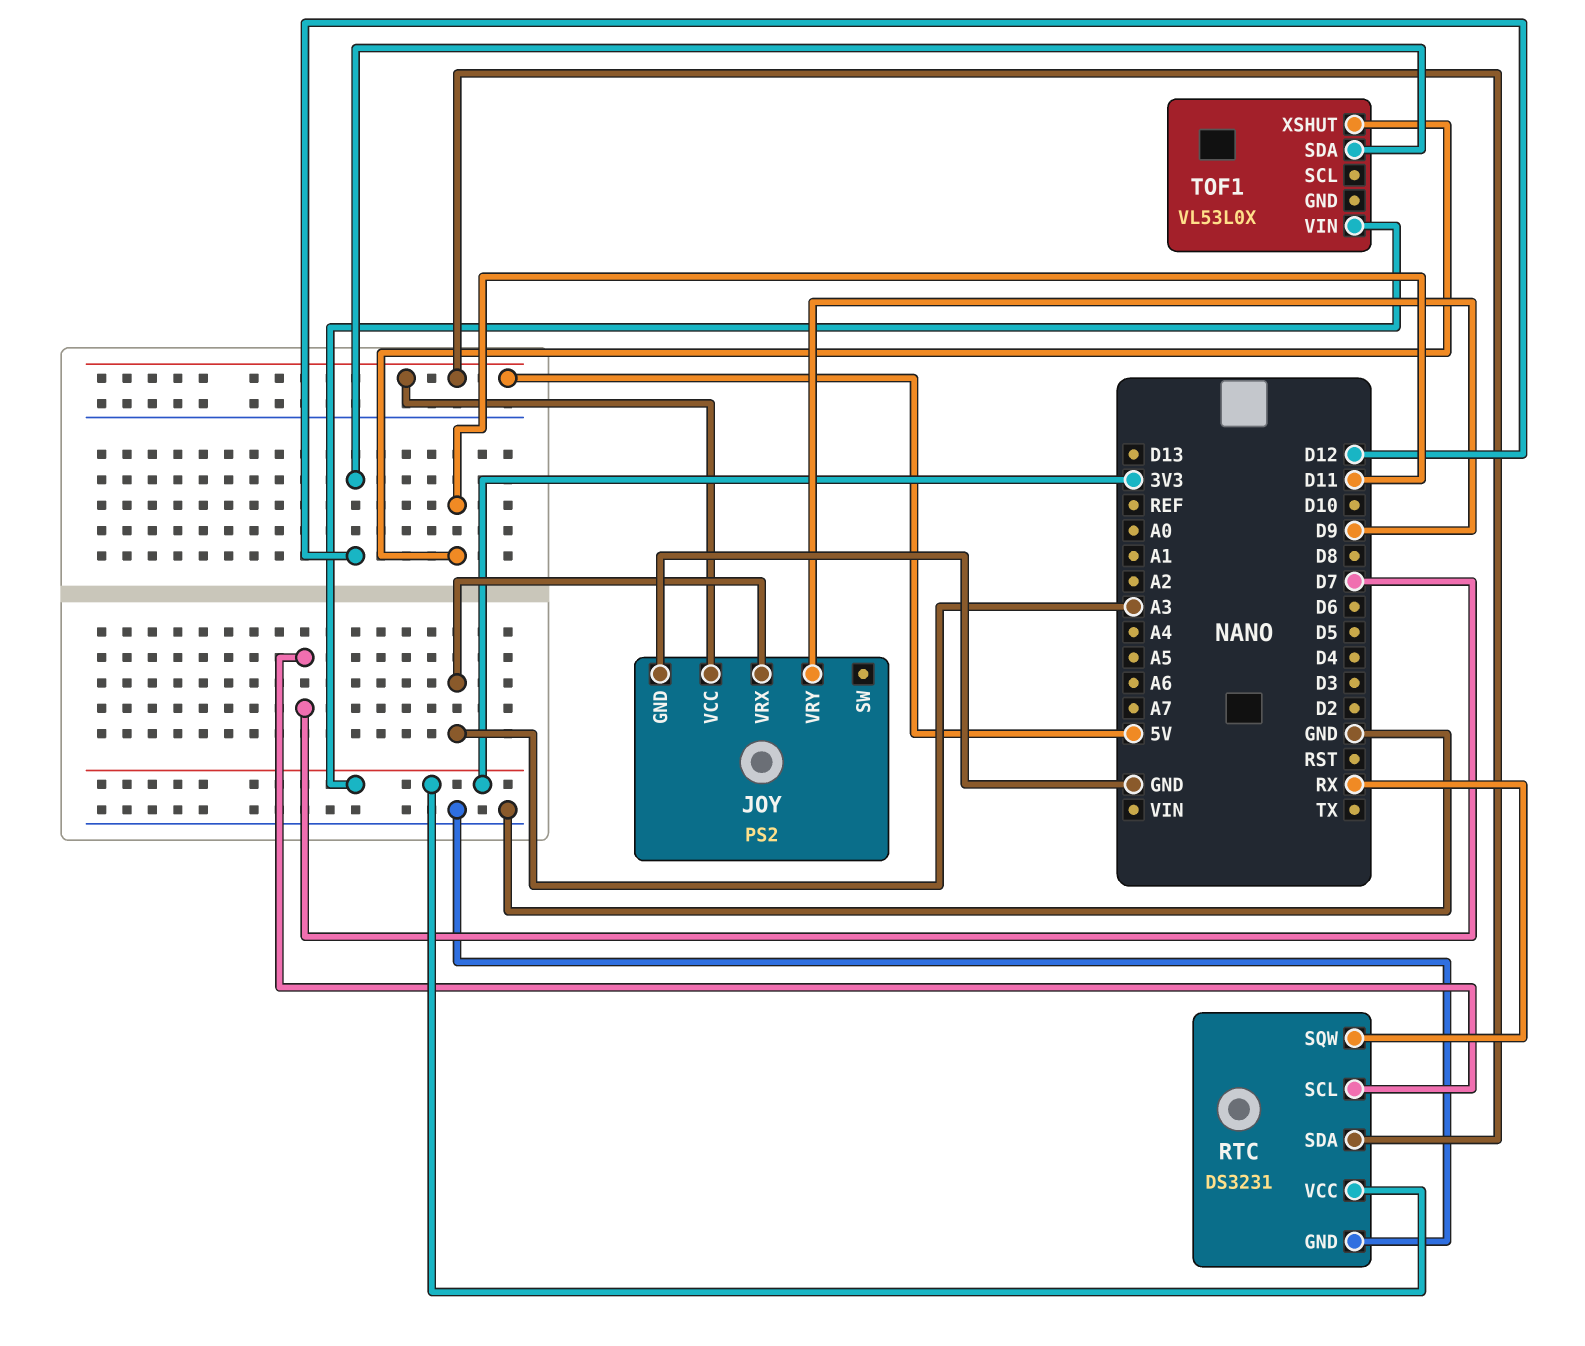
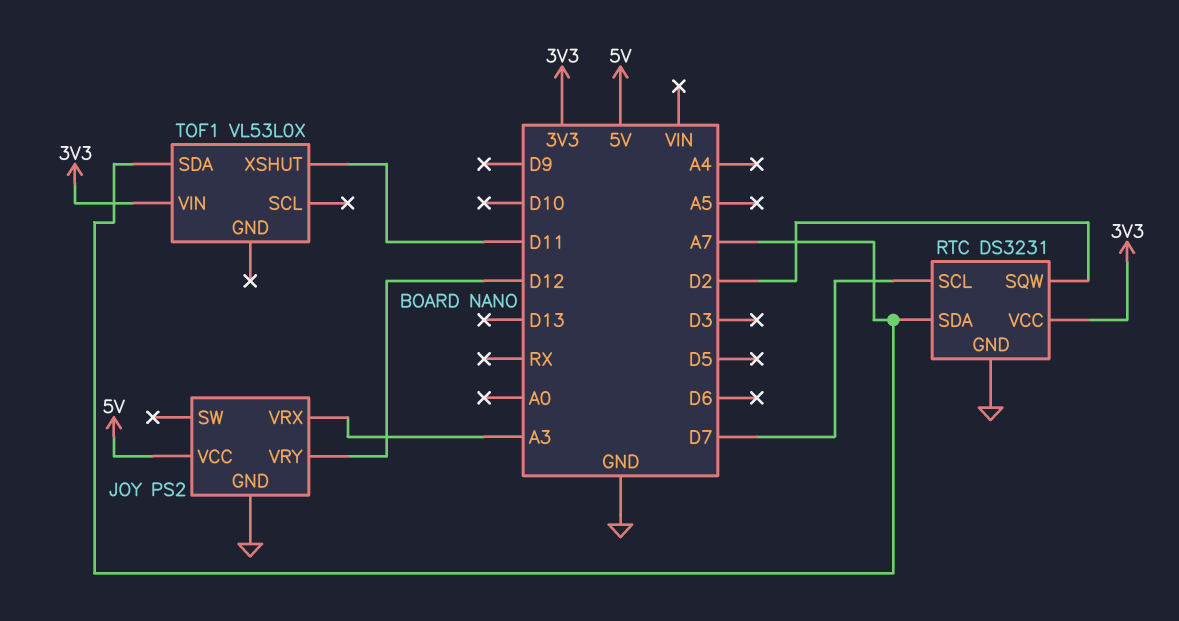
JOY pin VRY: D9 -> D12
RTC pin SDA: 5V -> A7
RTC pin SQW: RX -> D2
TOF1 pin SDA: D12 -> A7

